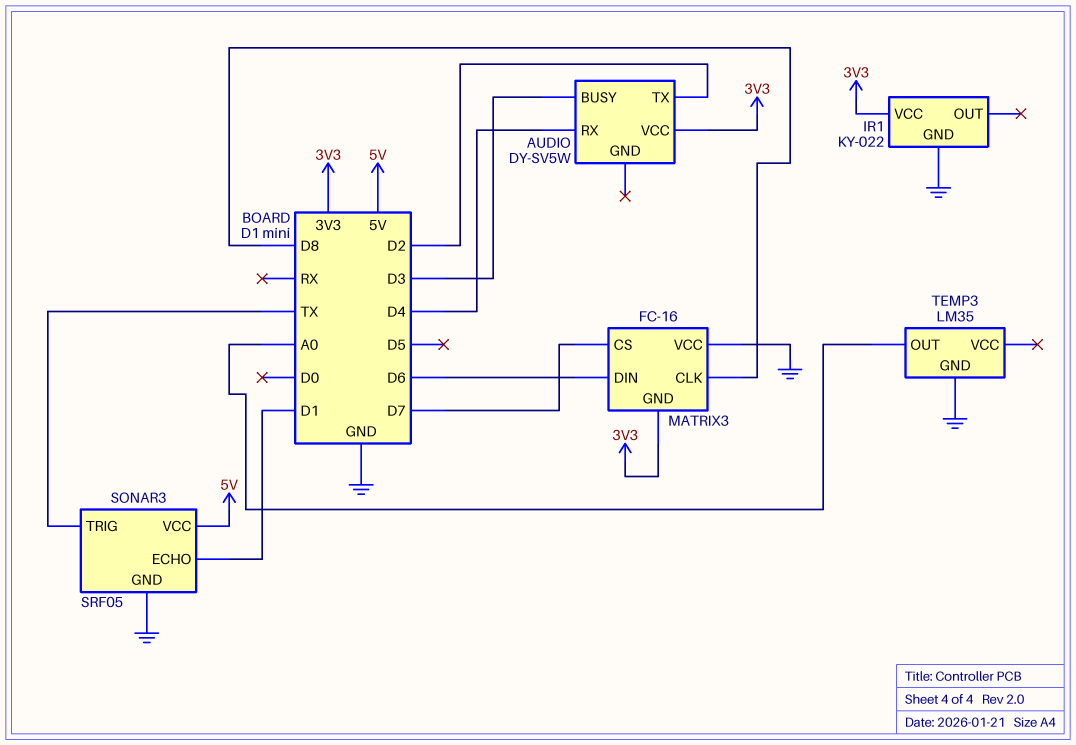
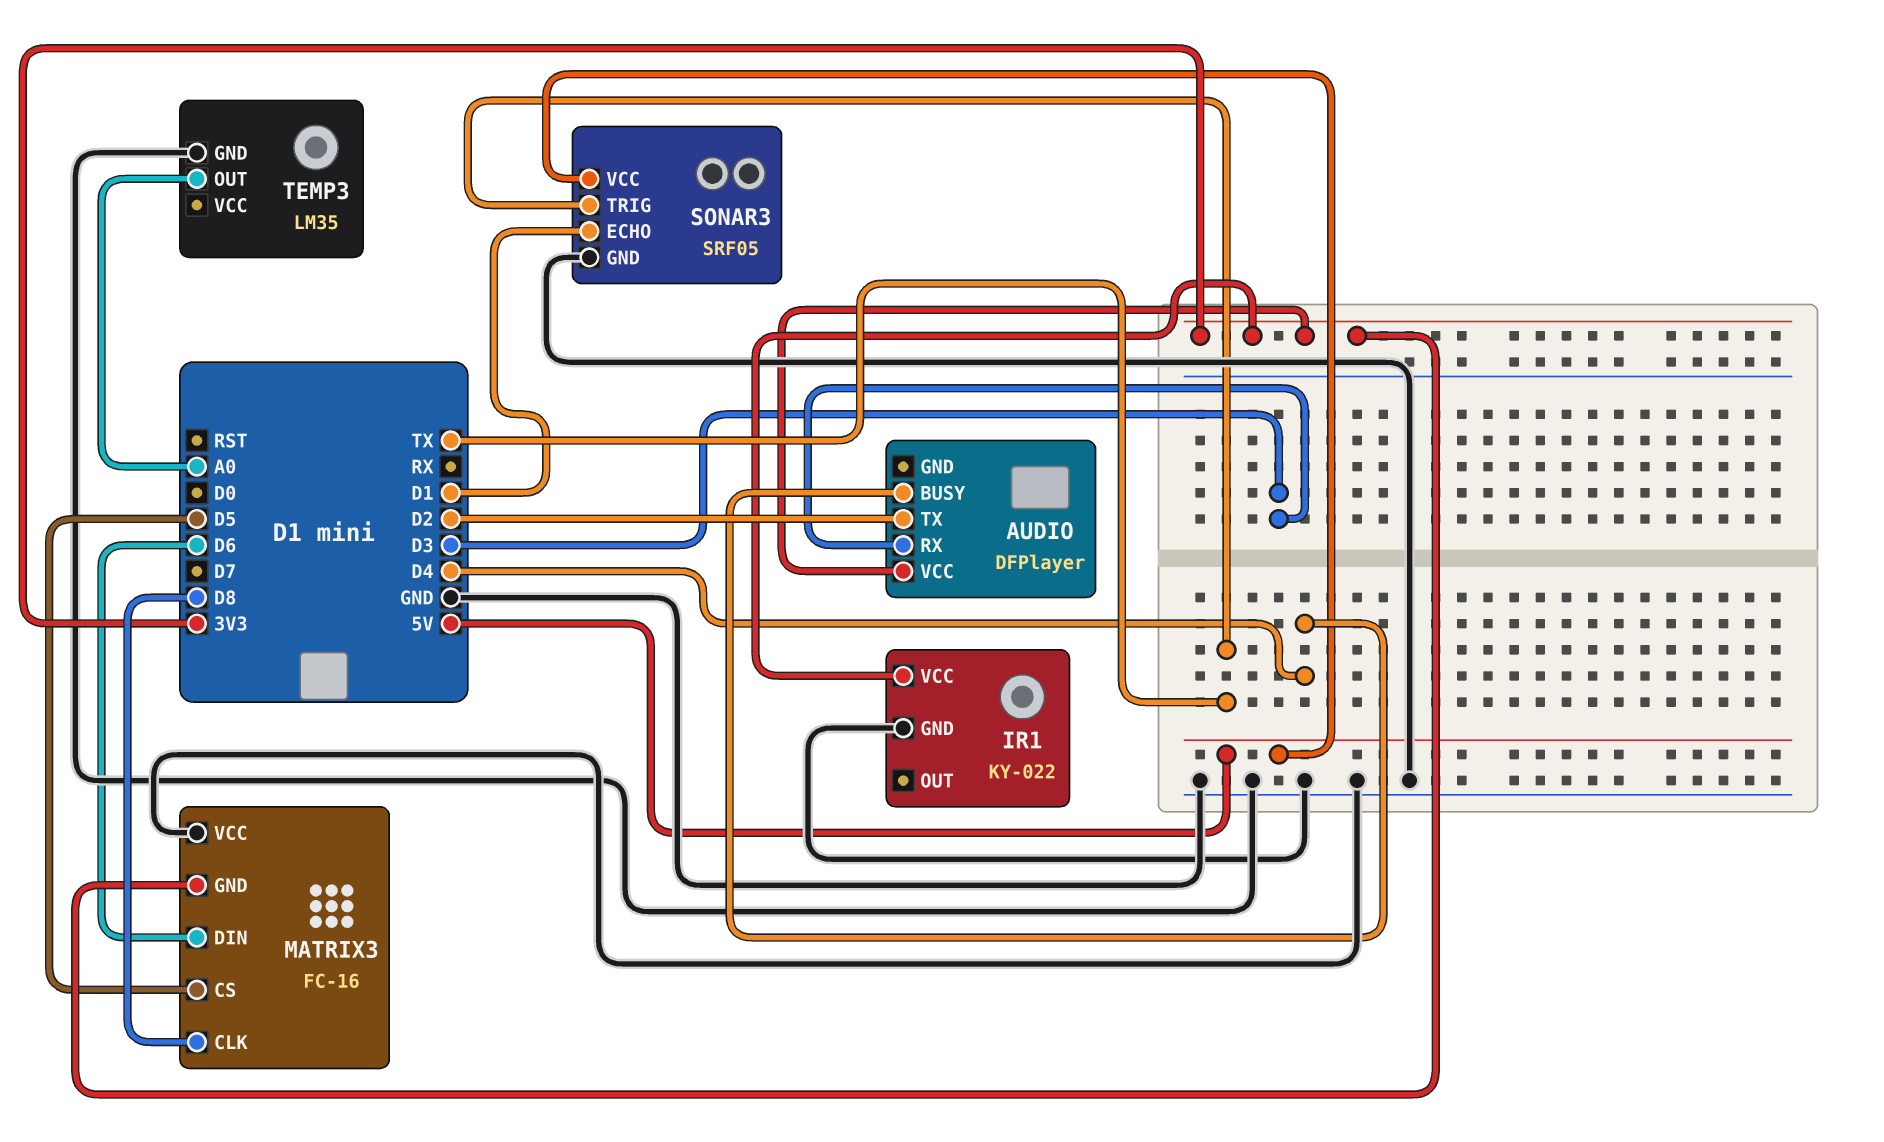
AUDIO: DY-SV5W -> DFPlayer
AUDIO pin BUSY: D3 -> D4
AUDIO pin RX: D4 -> D3
MATRIX3 pin CS: D7 -> D5

